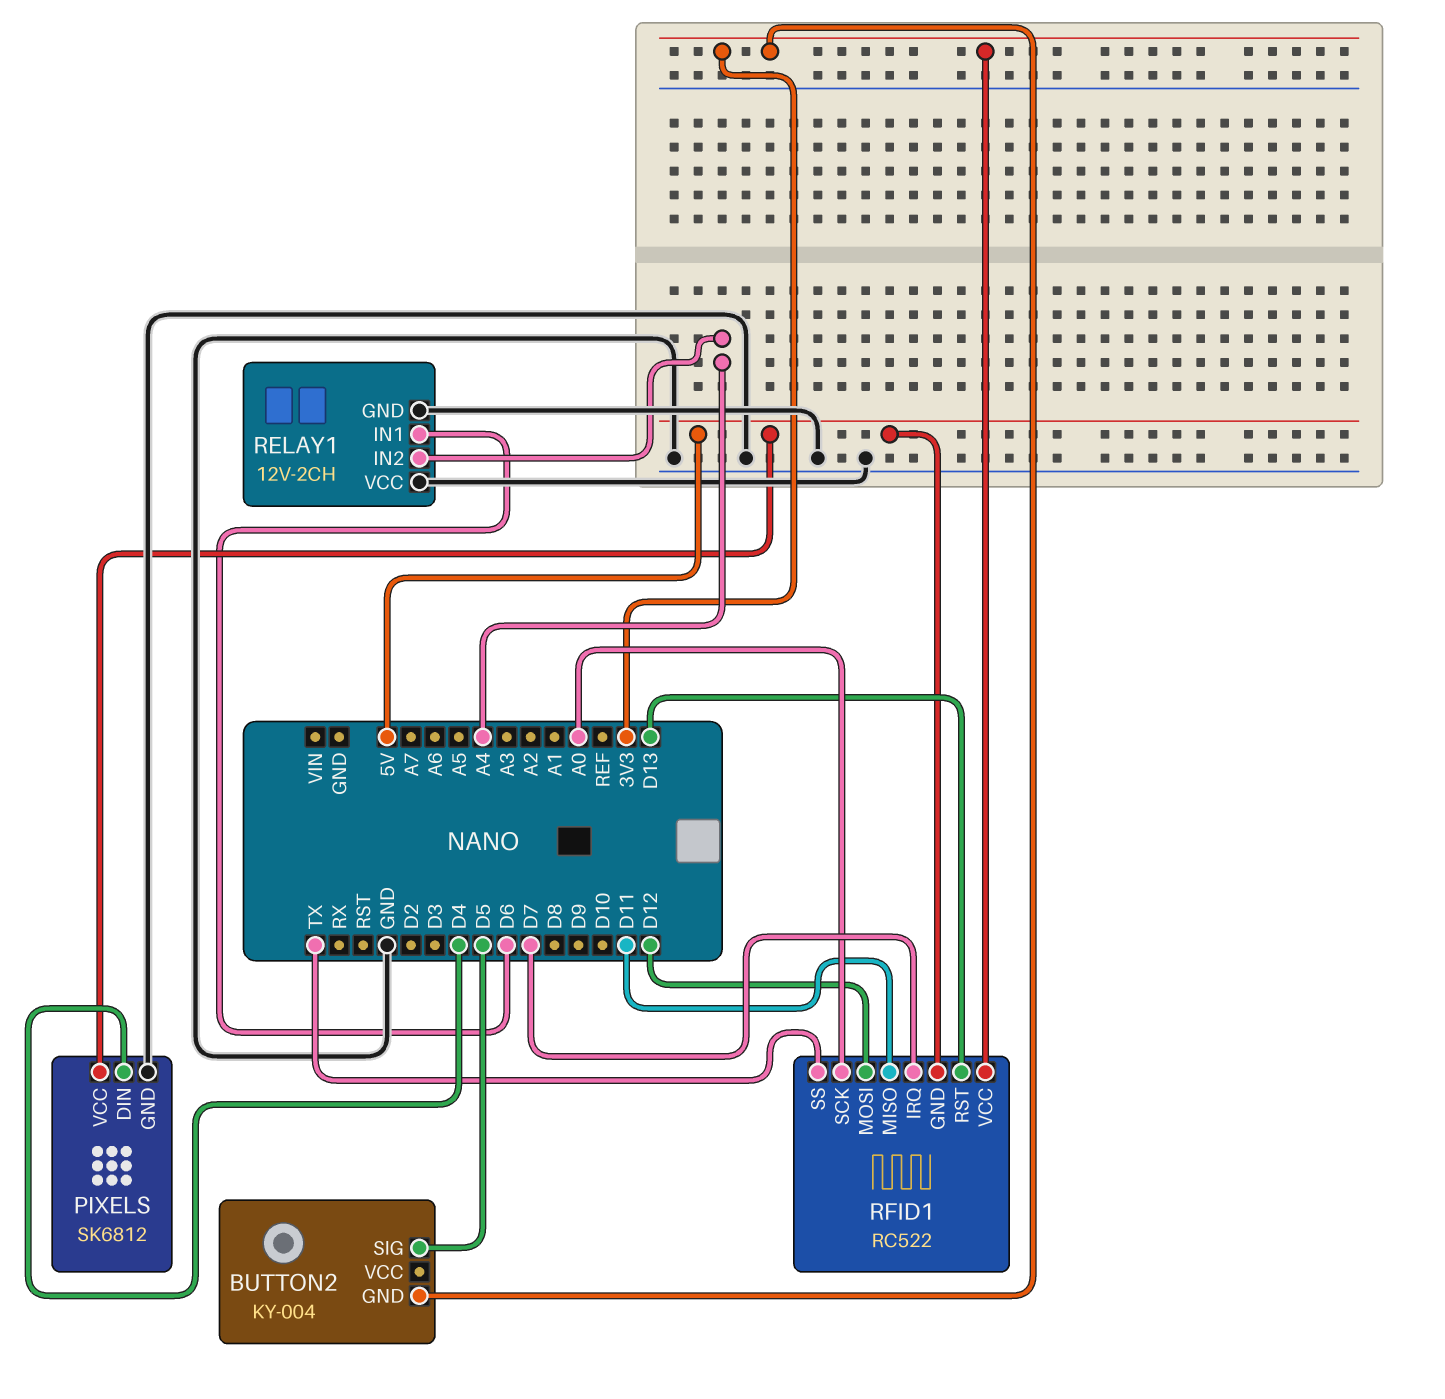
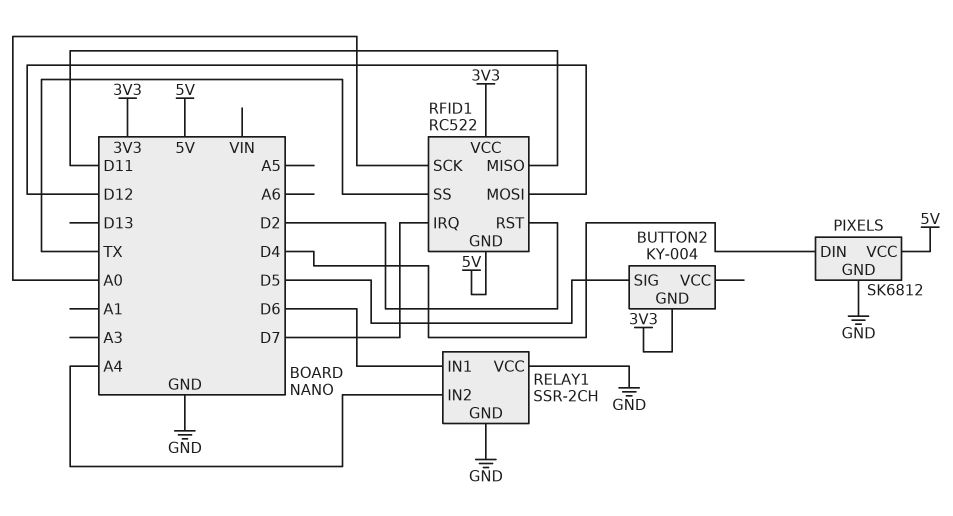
RELAY1: 12V-2CH -> SSR-2CH
RFID1 pin RST: D13 -> D2

